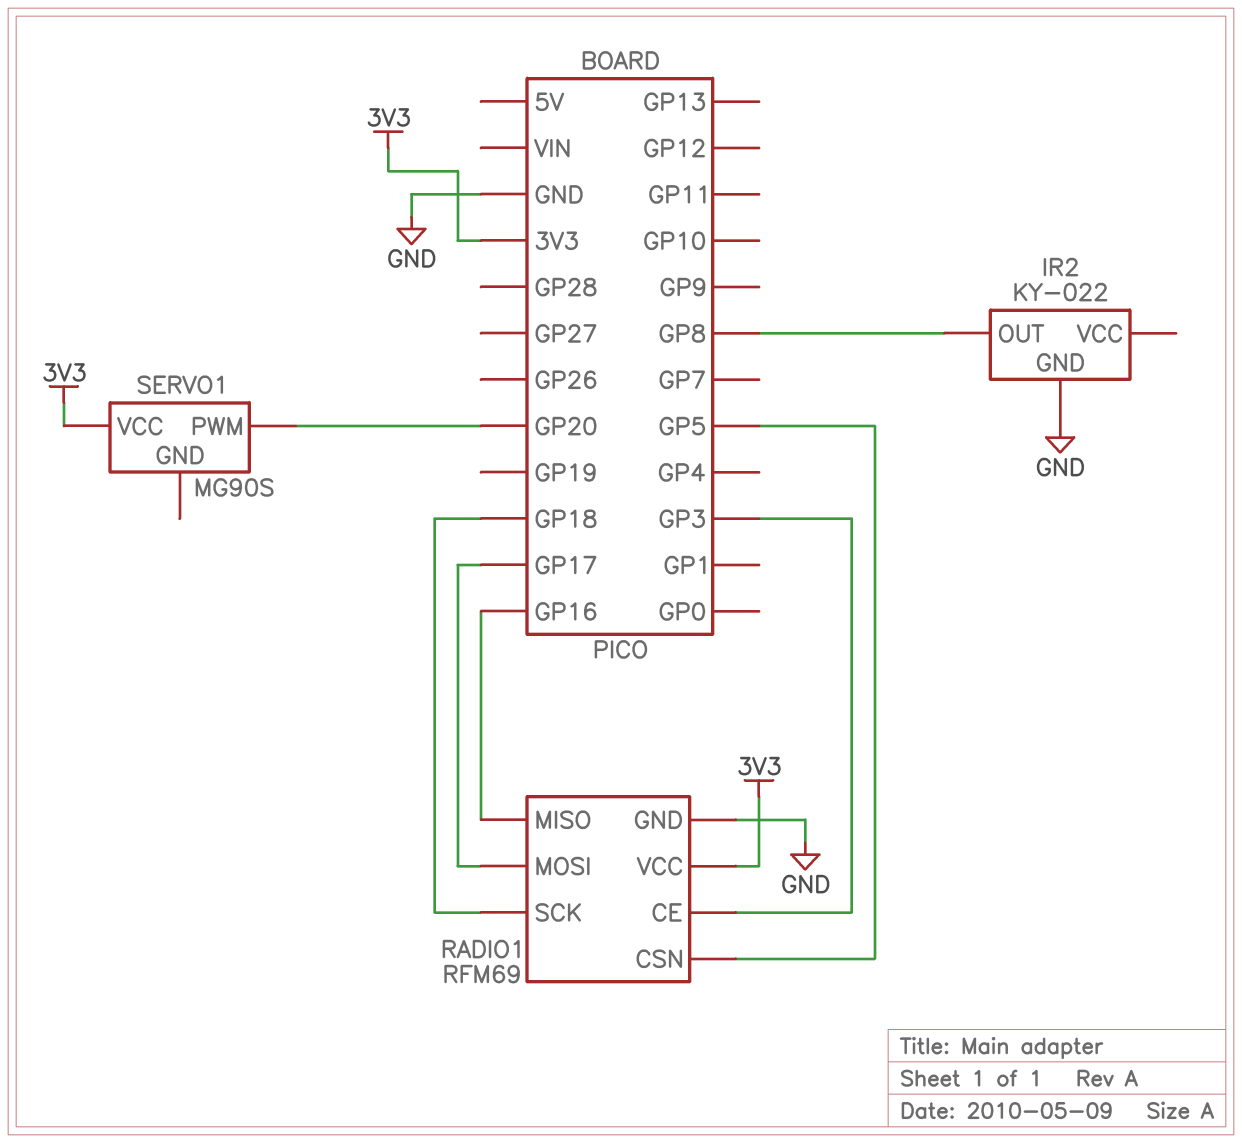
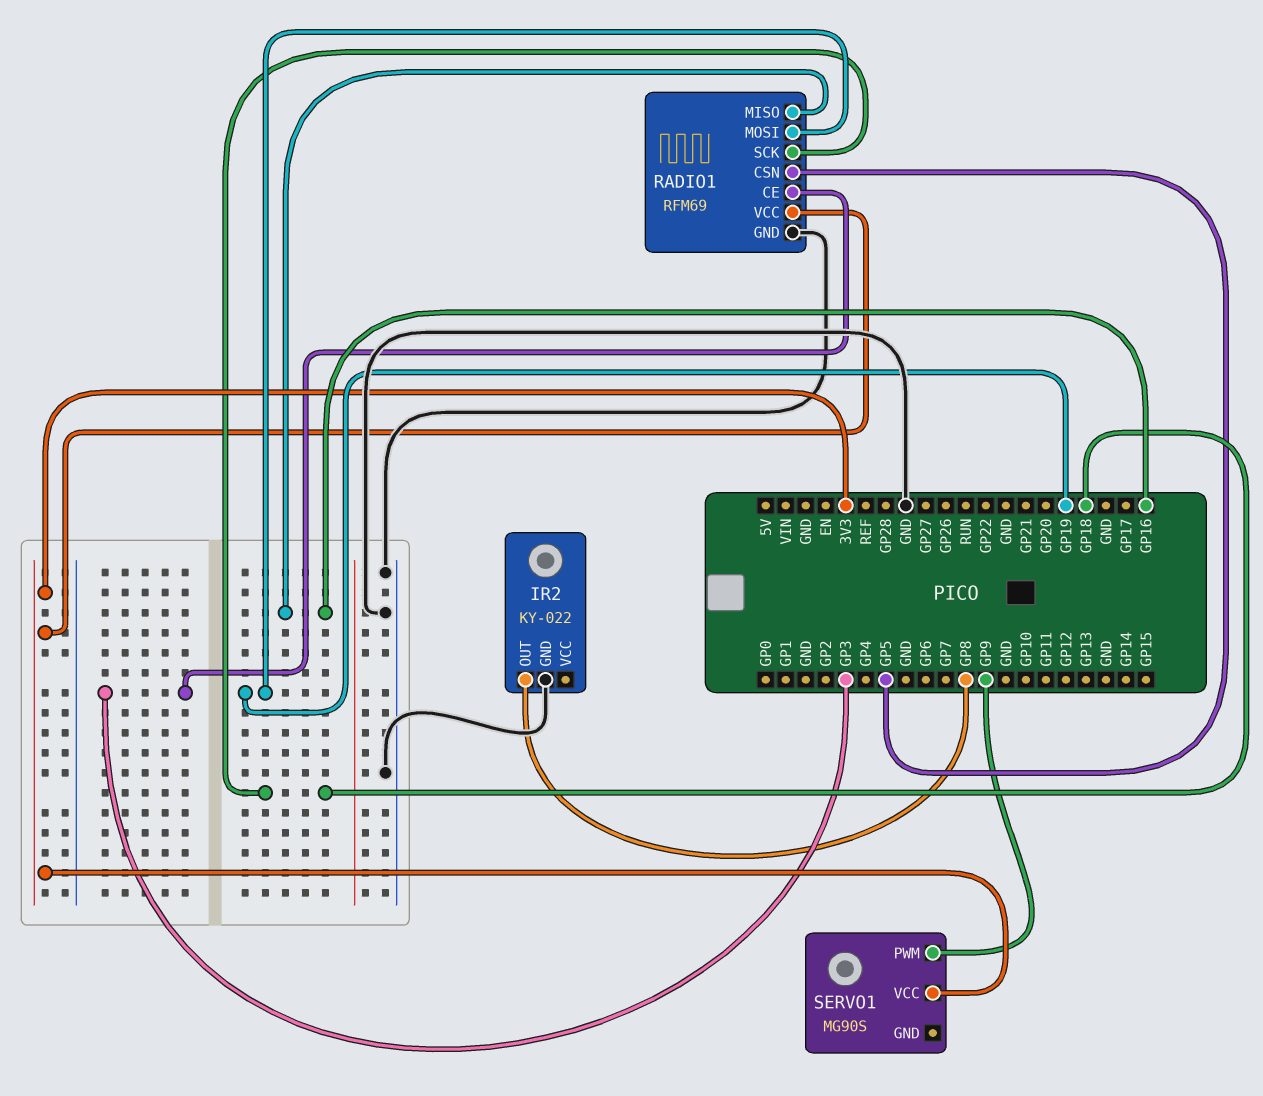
RADIO1 pin MOSI: GP17 -> GP19
SERVO1 pin PWM: GP20 -> GP9

